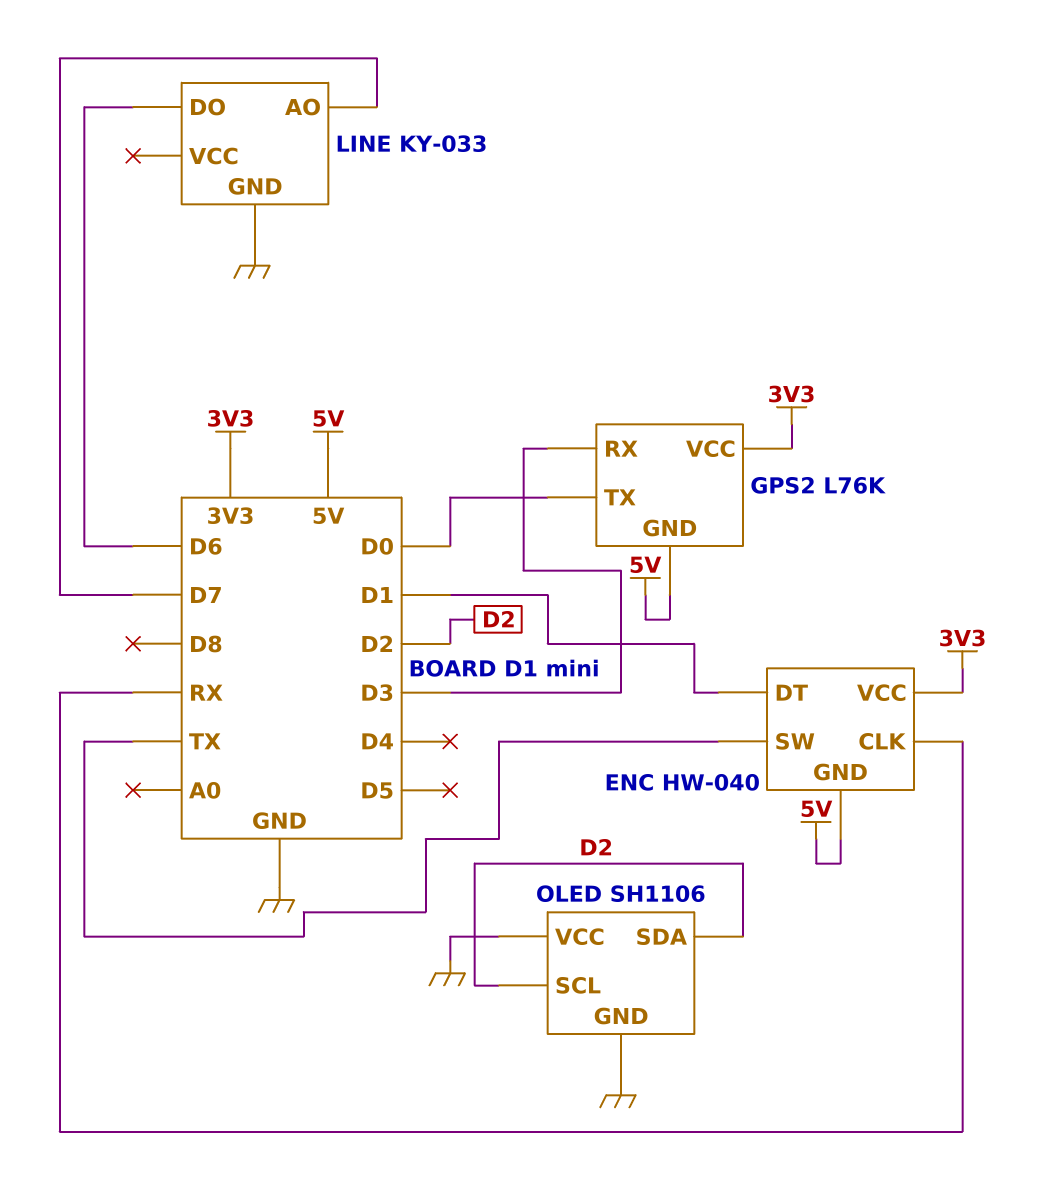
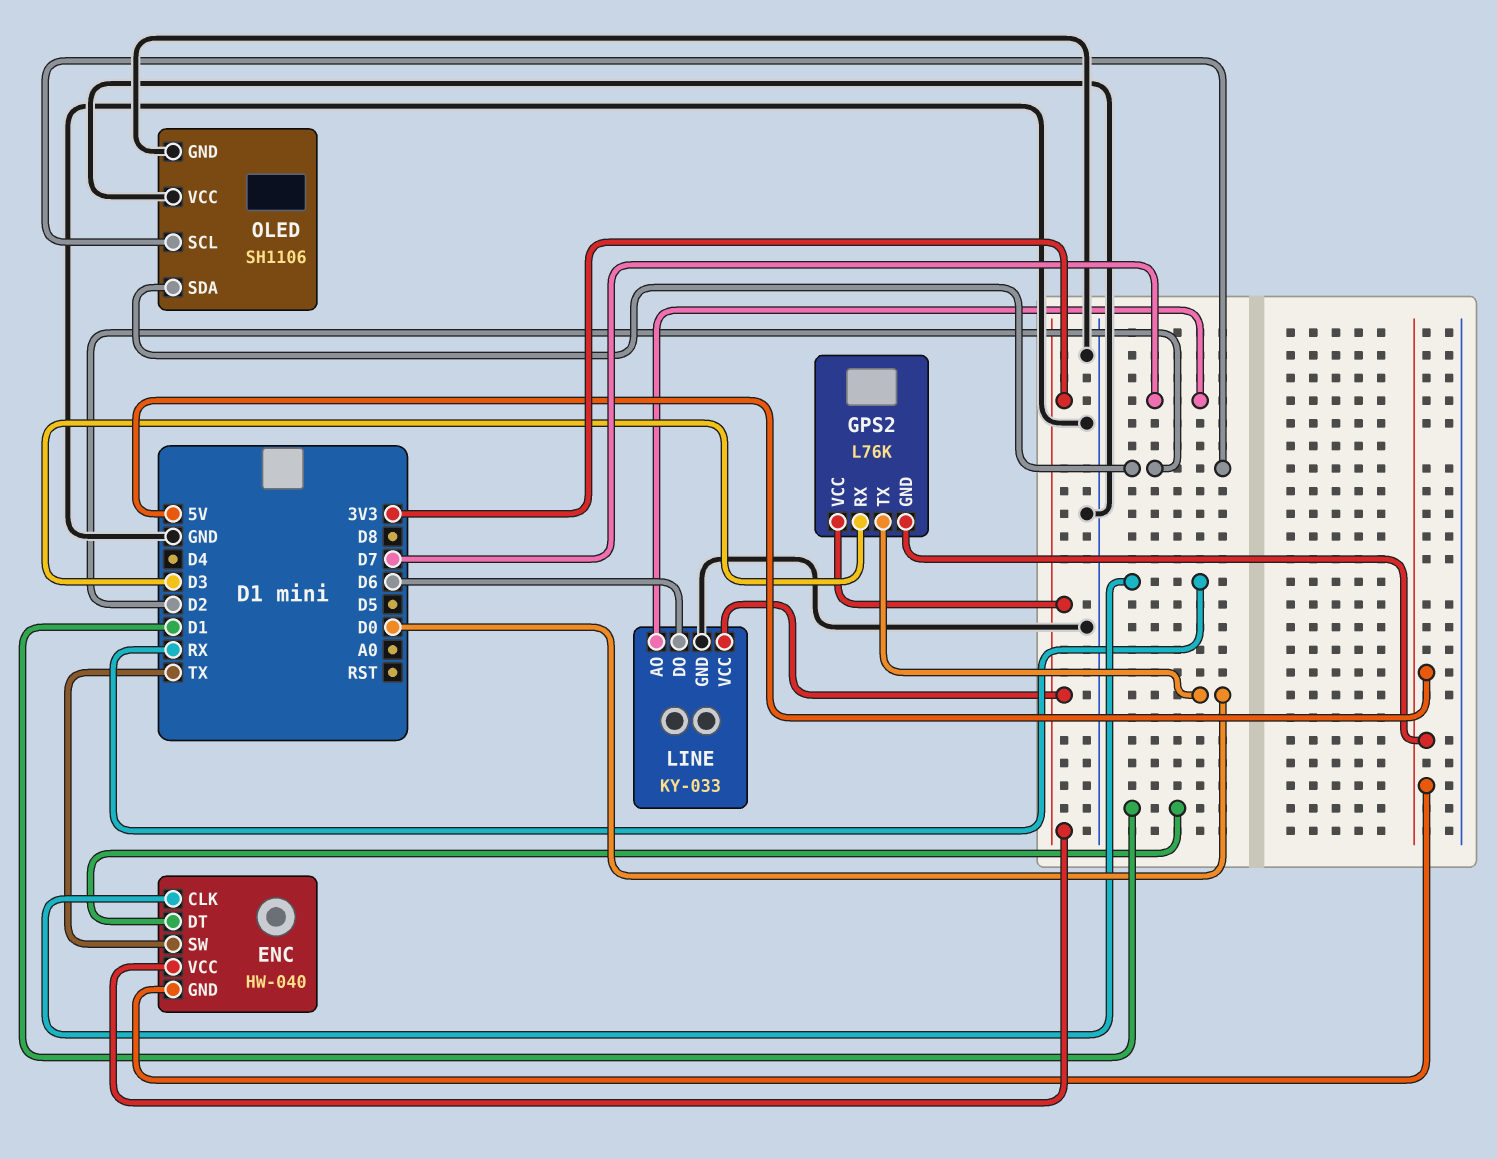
LINE pin VCC: none -> 3V3

